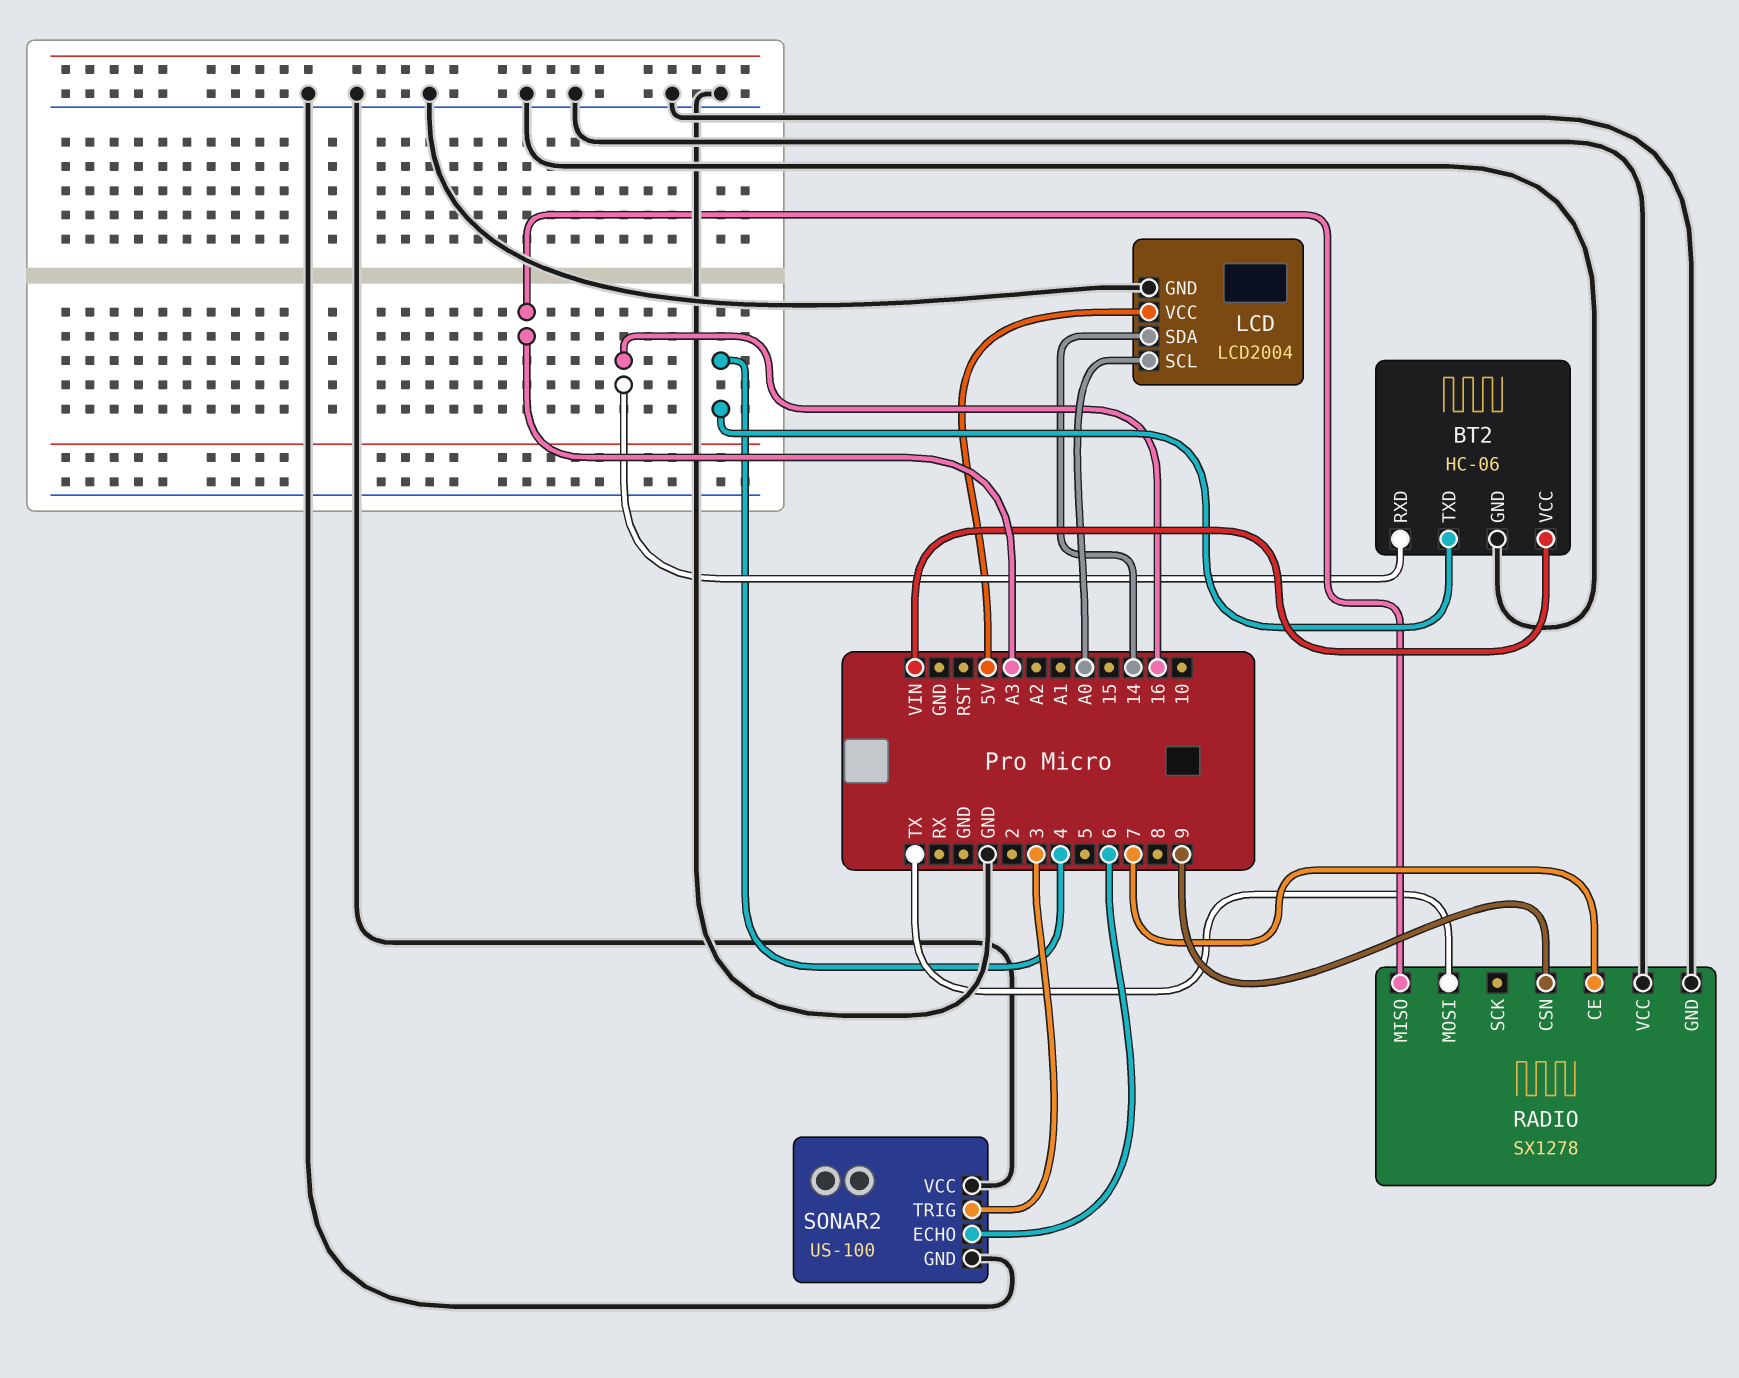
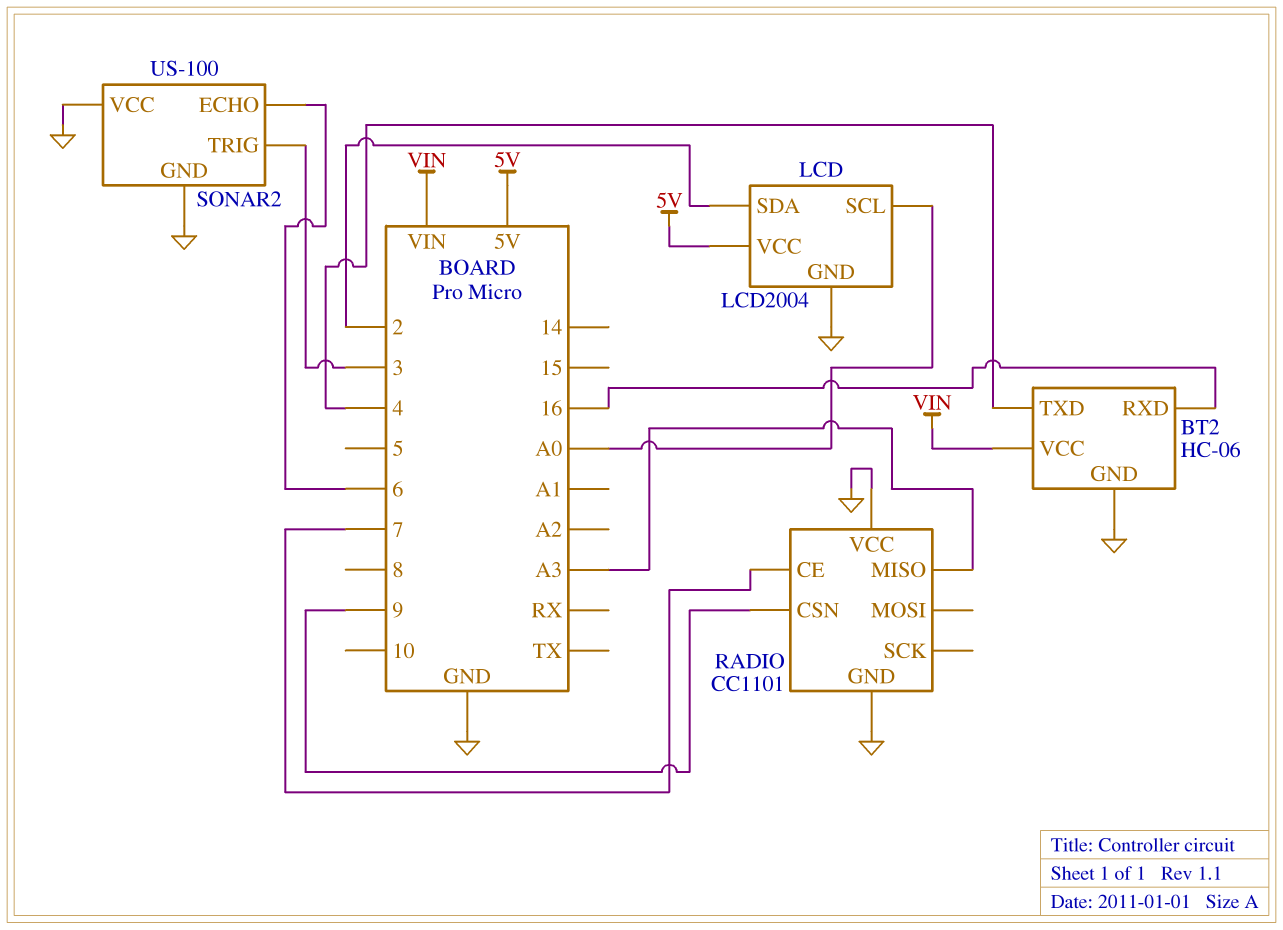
LCD pin SDA: 14 -> 2
RADIO: SX1278 -> CC1101
RADIO pin MOSI: TX -> none

